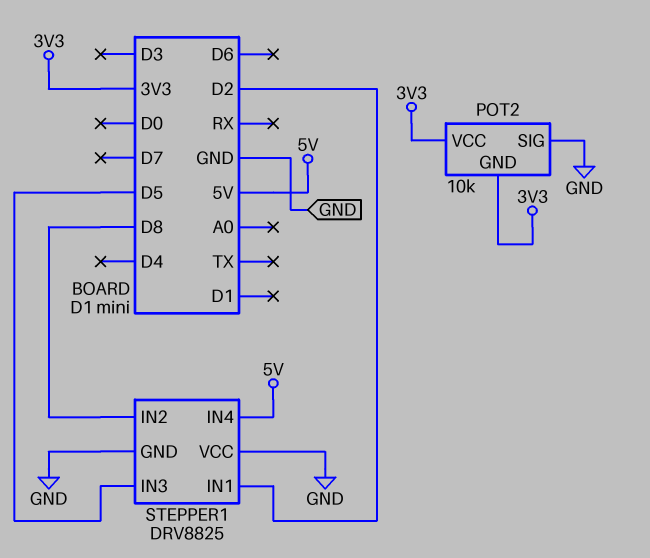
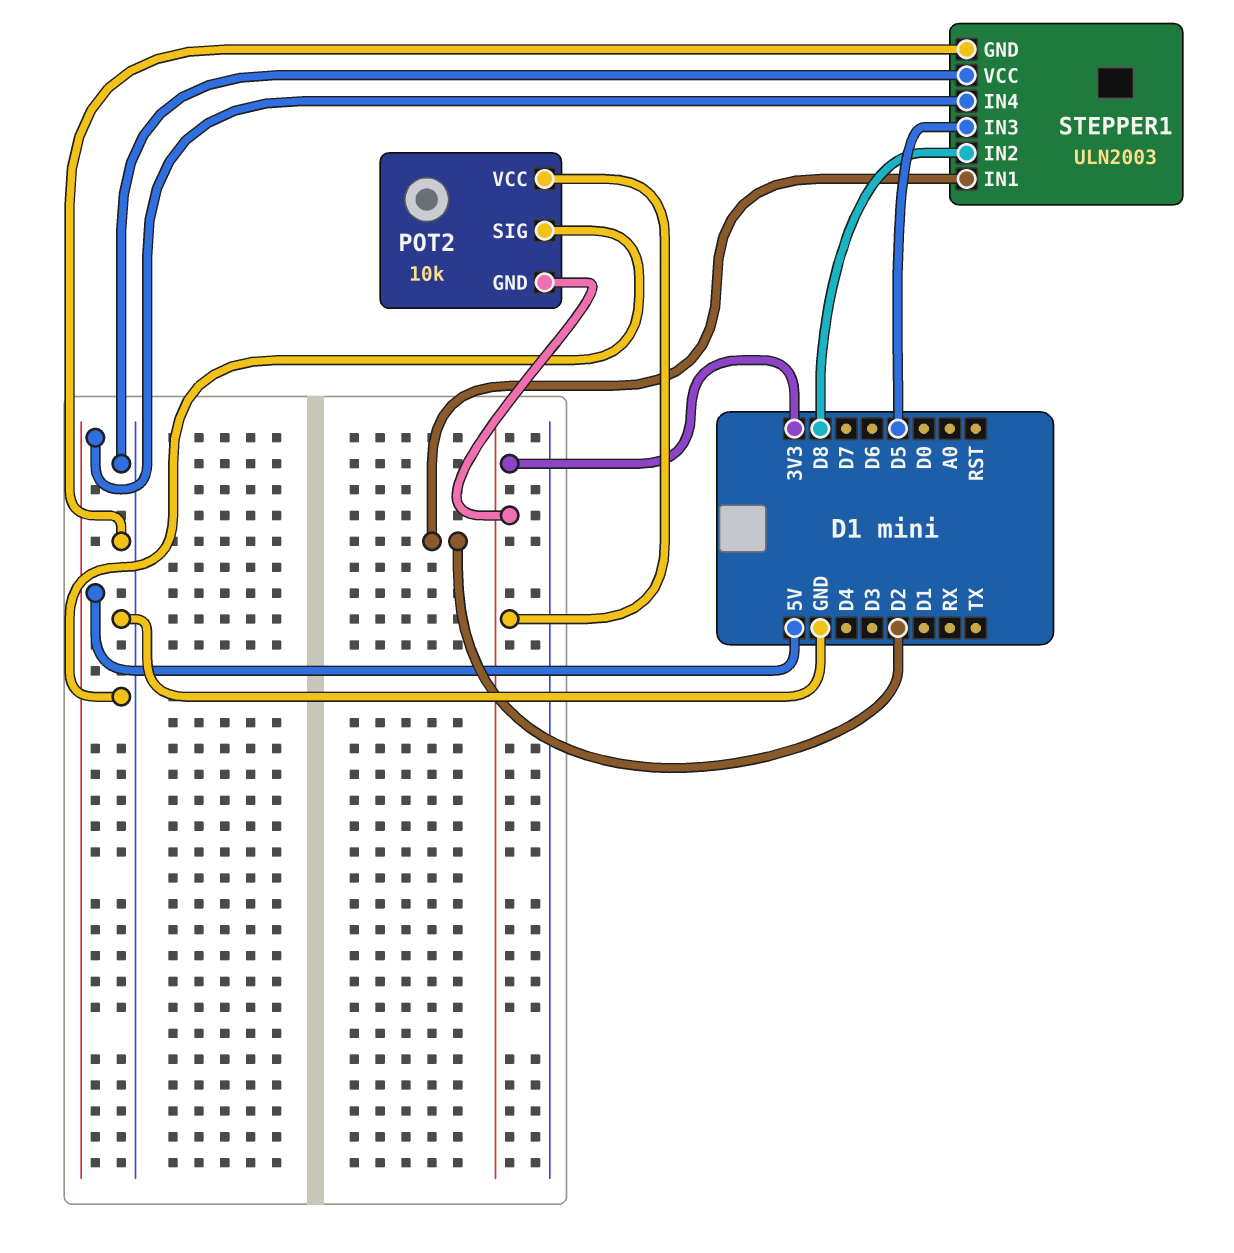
STEPPER1: DRV8825 -> ULN2003

